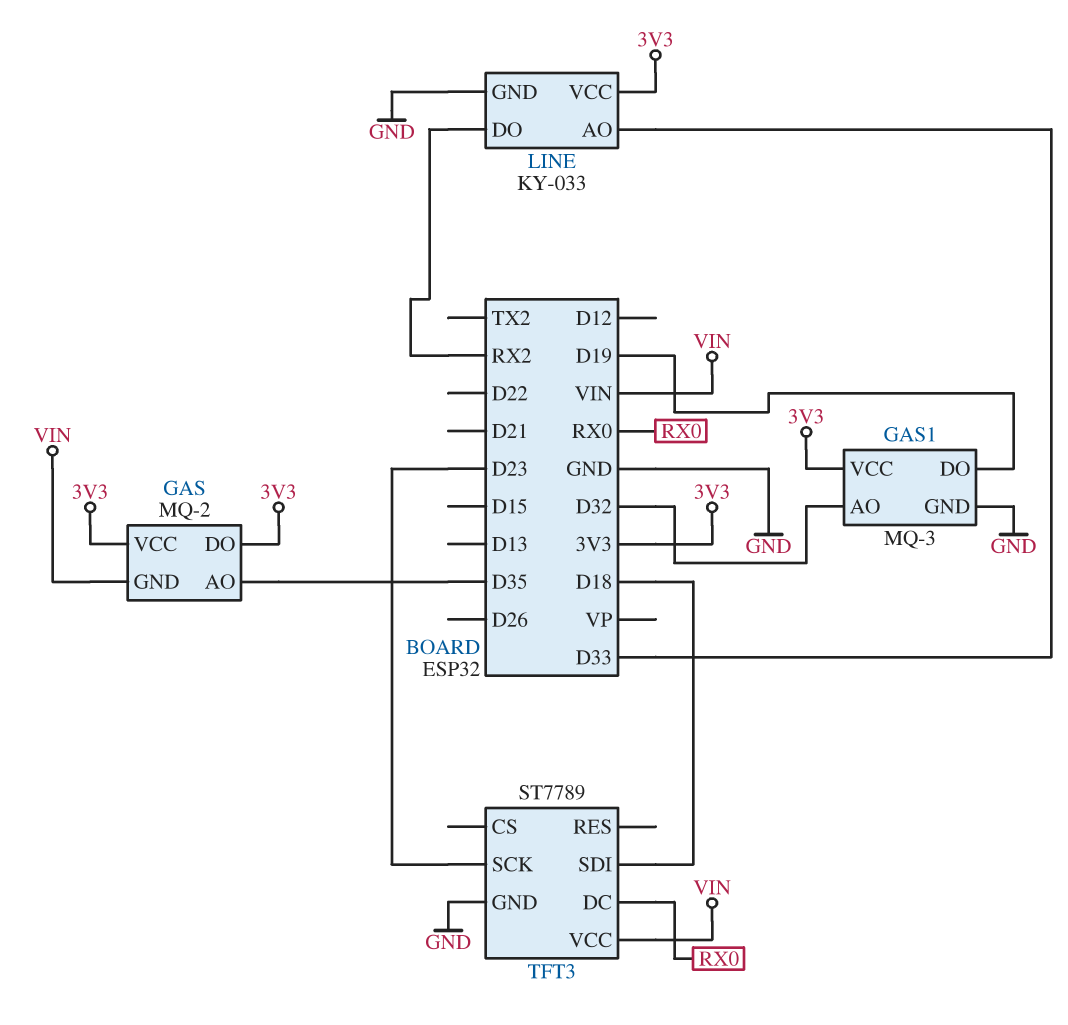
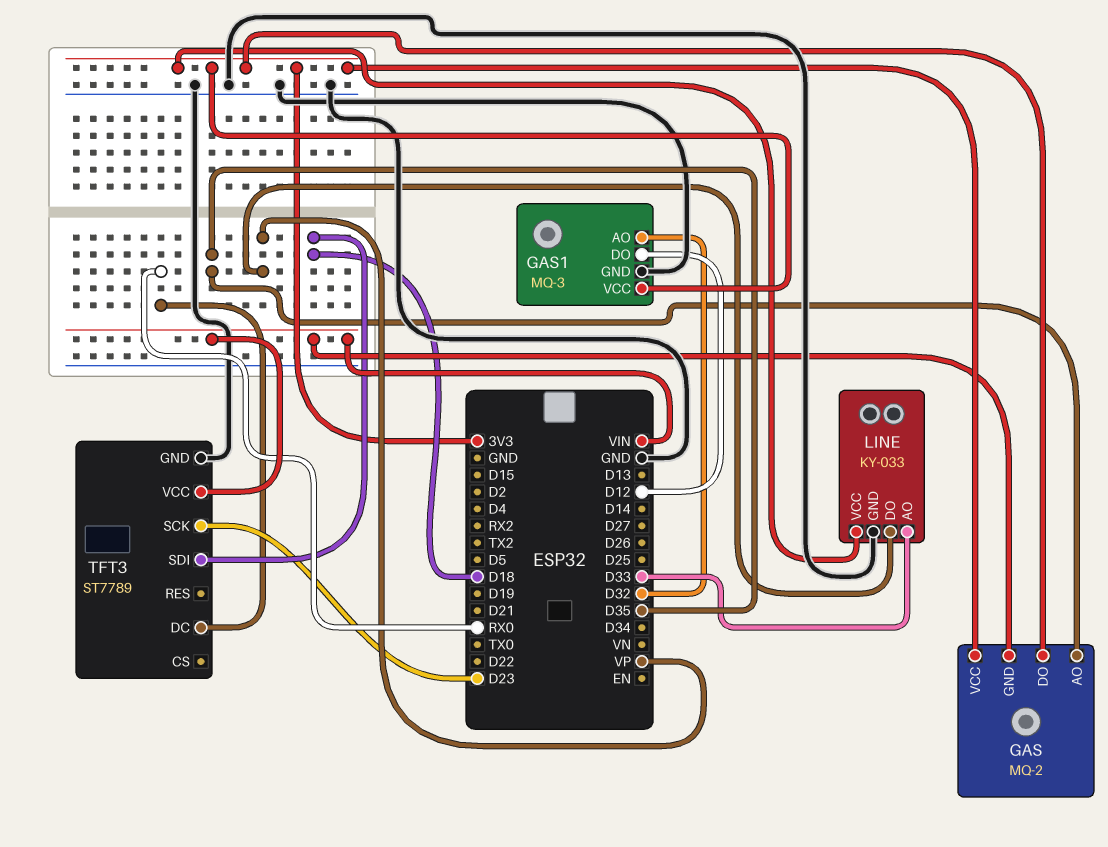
GAS1 pin DO: D19 -> D12
LINE pin DO: RX2 -> VP

